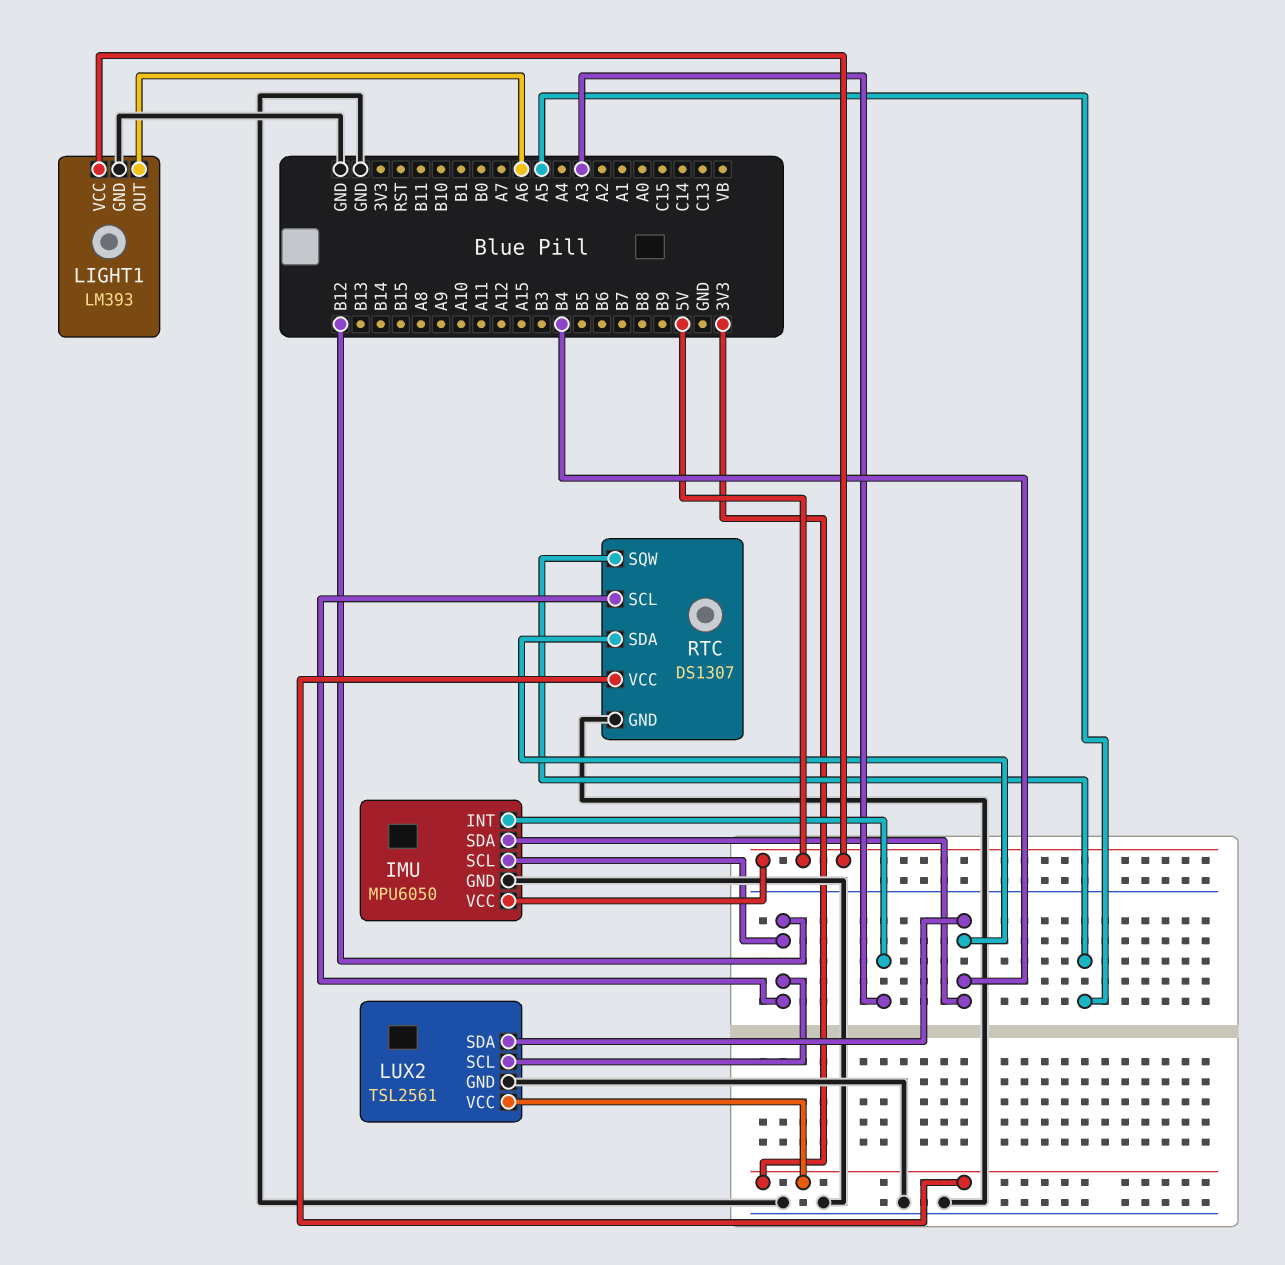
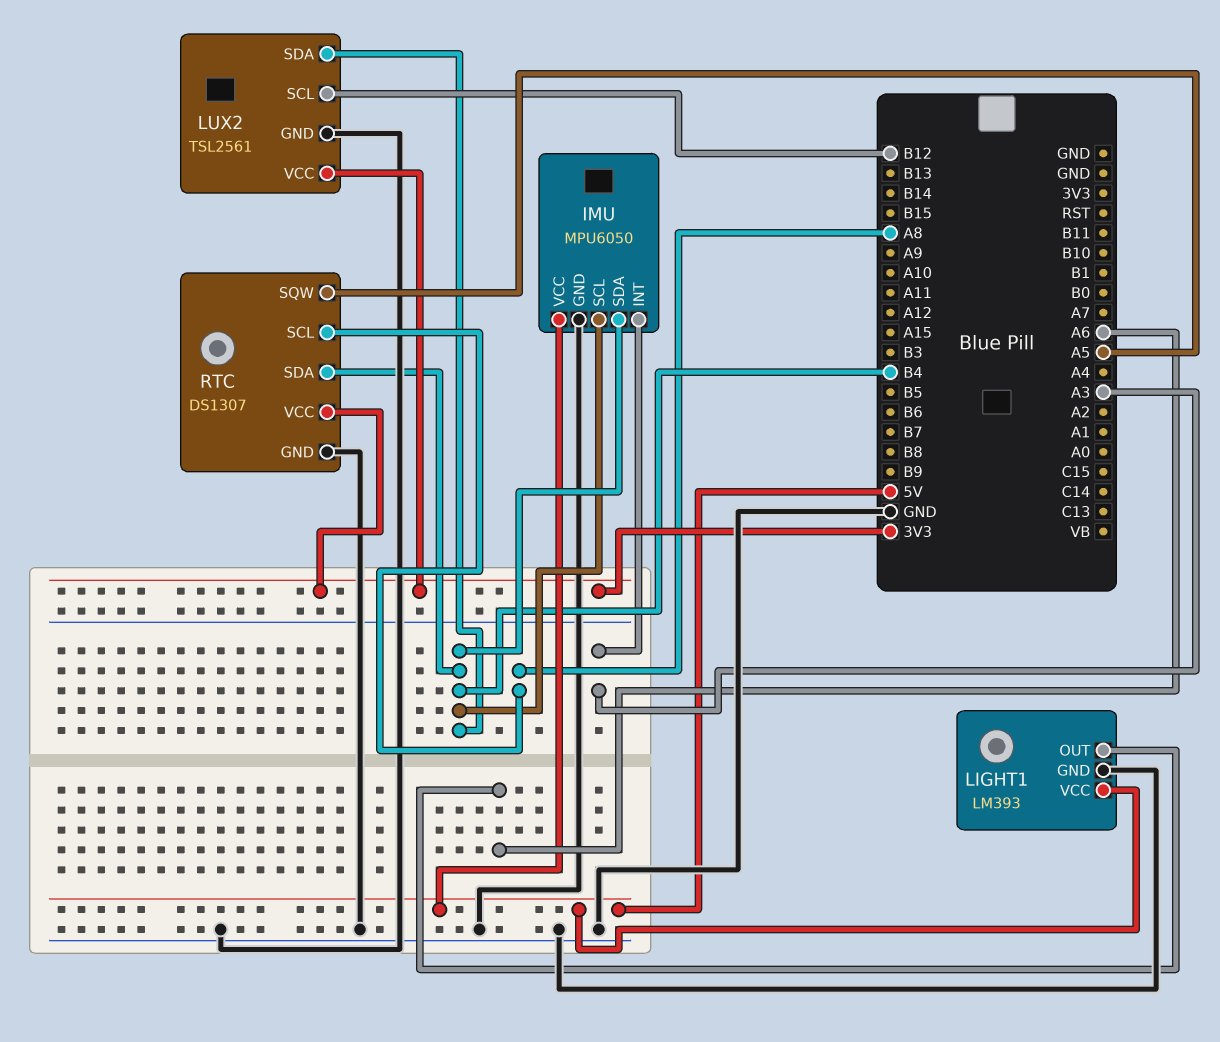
IMU pin SCL: B12 -> B4
RTC pin SCL: B12 -> A8

